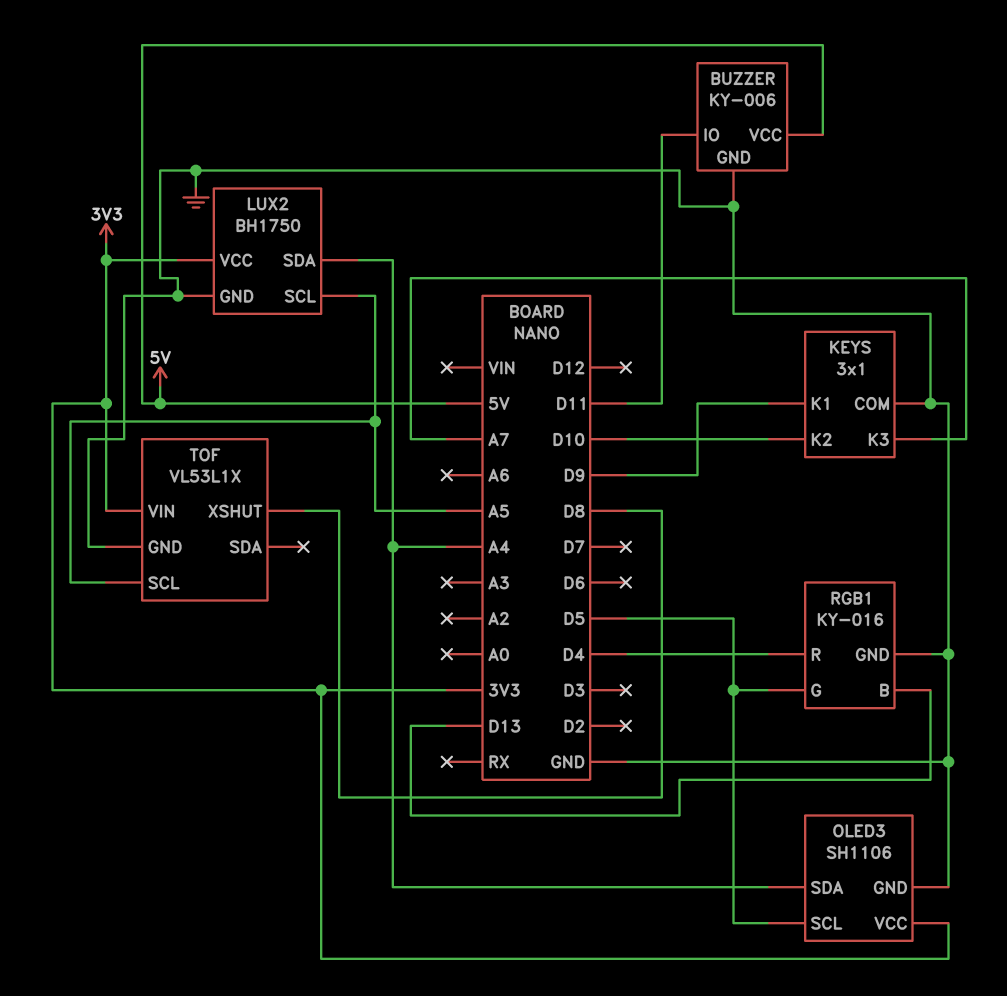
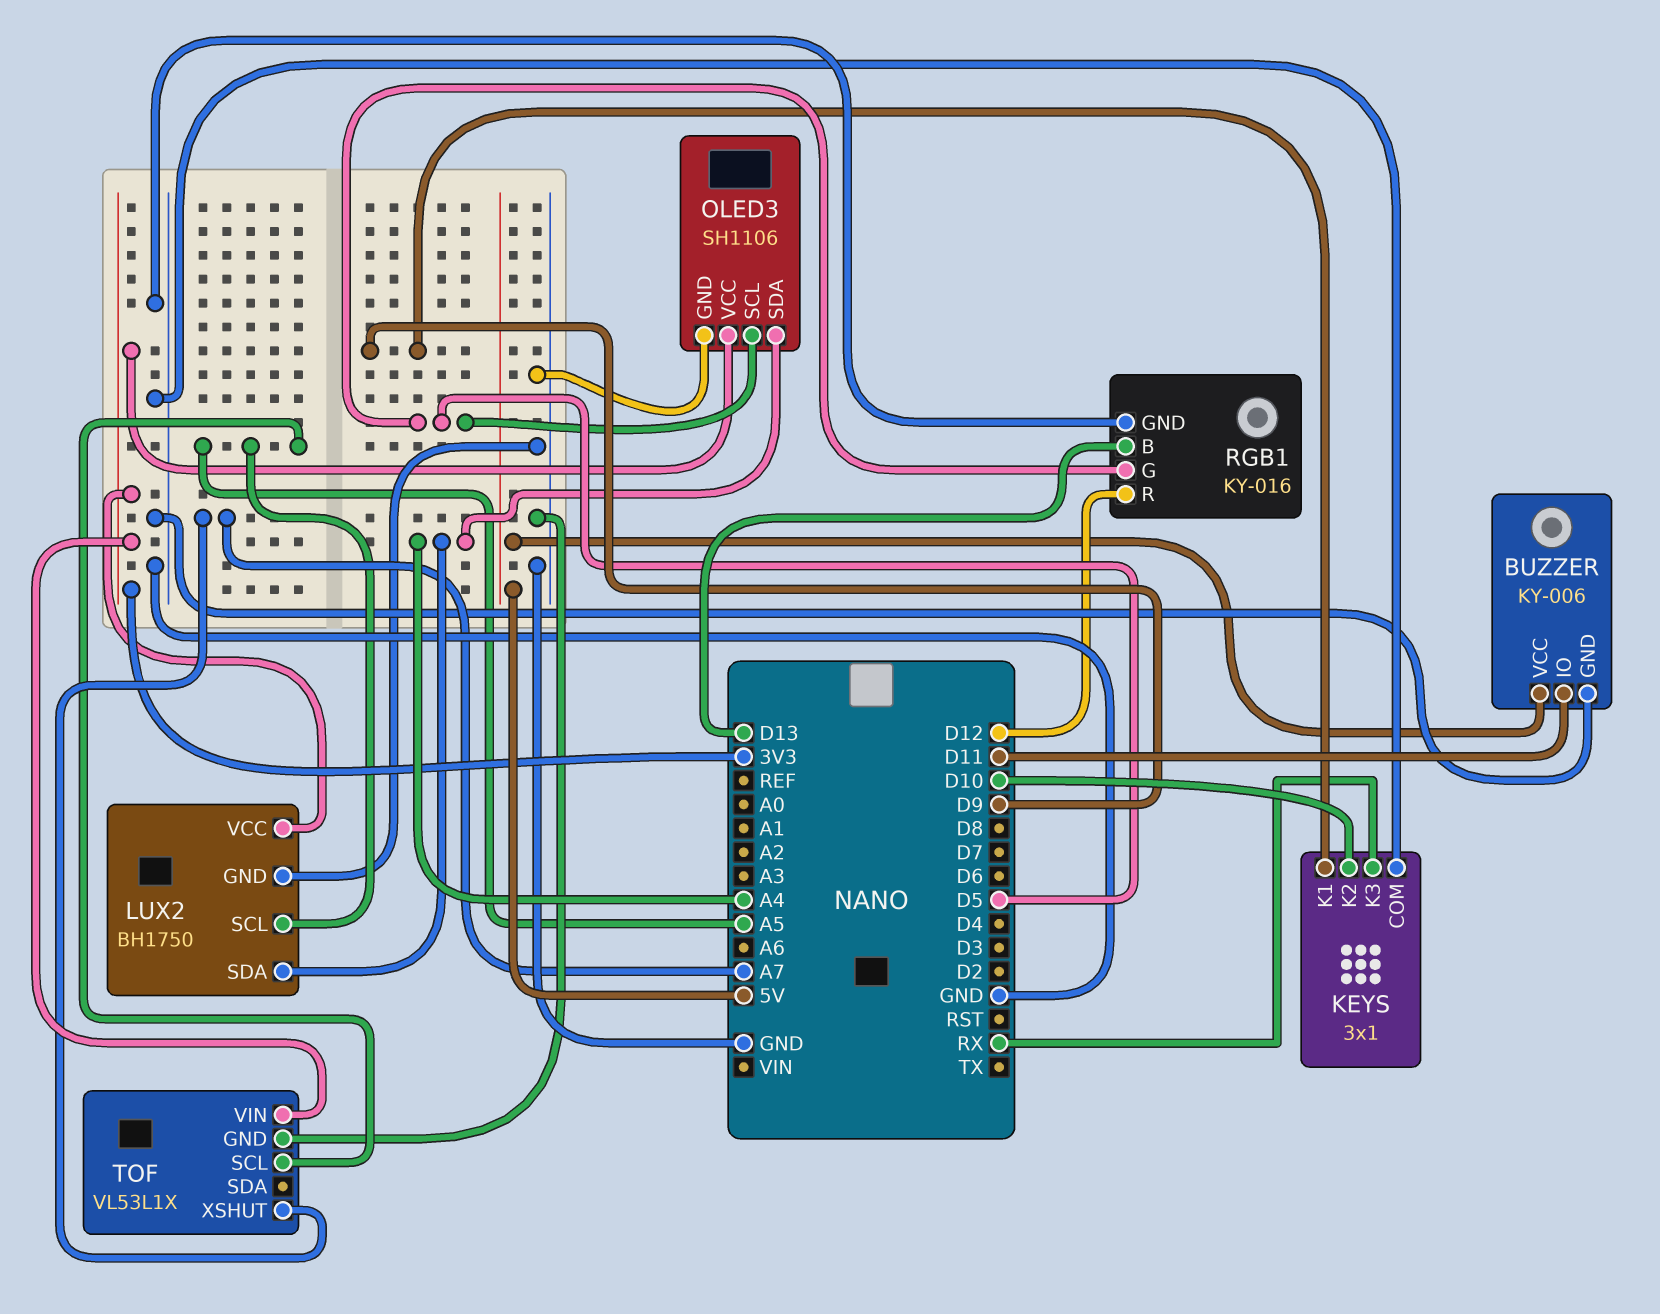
KEYS pin K3: A7 -> RX
RGB1 pin R: D4 -> D12
TOF pin XSHUT: D8 -> A7

